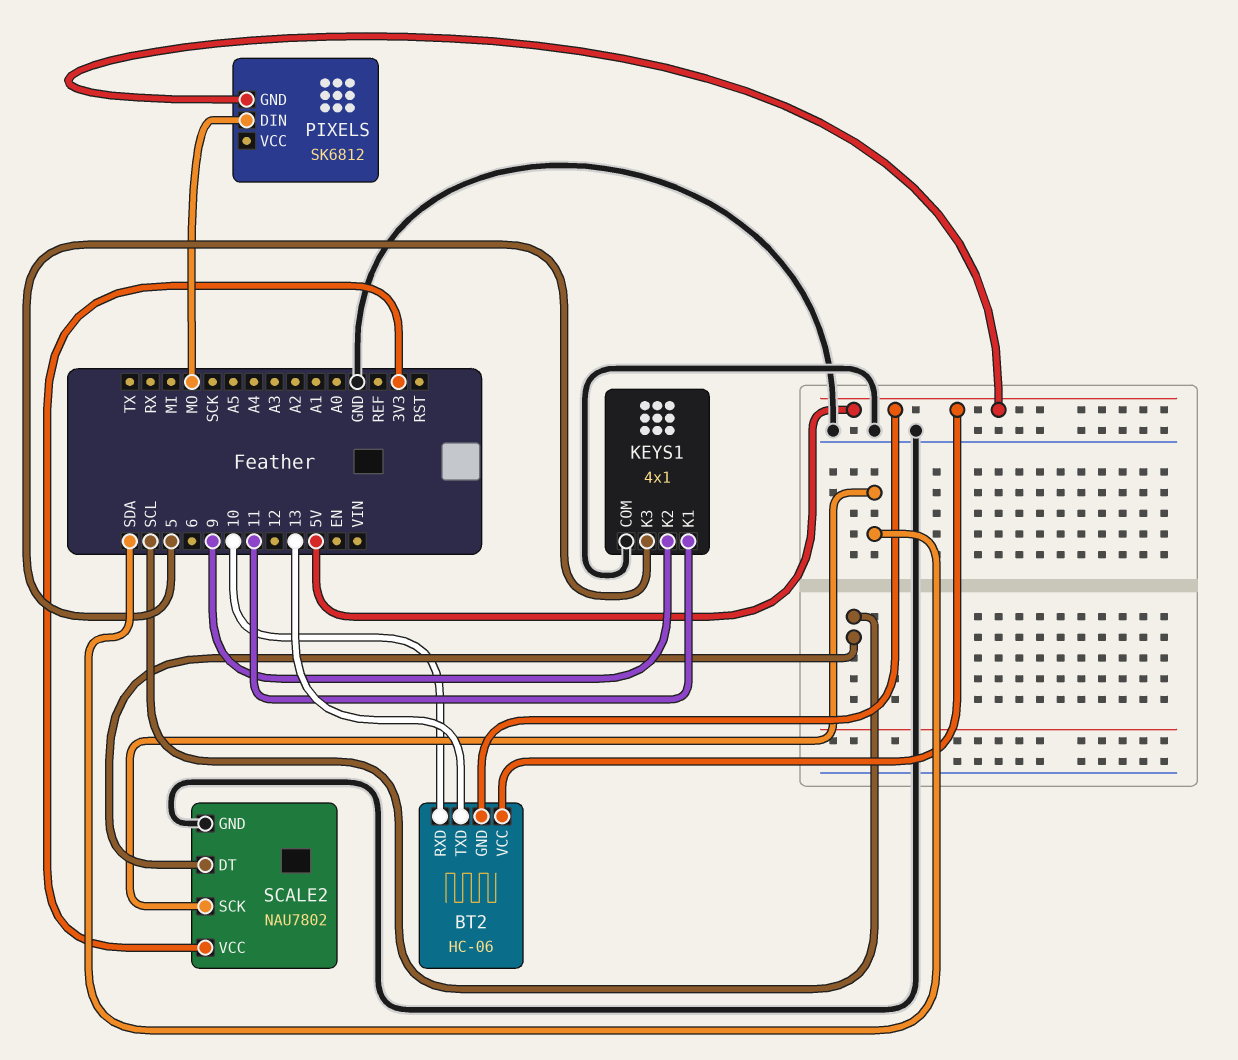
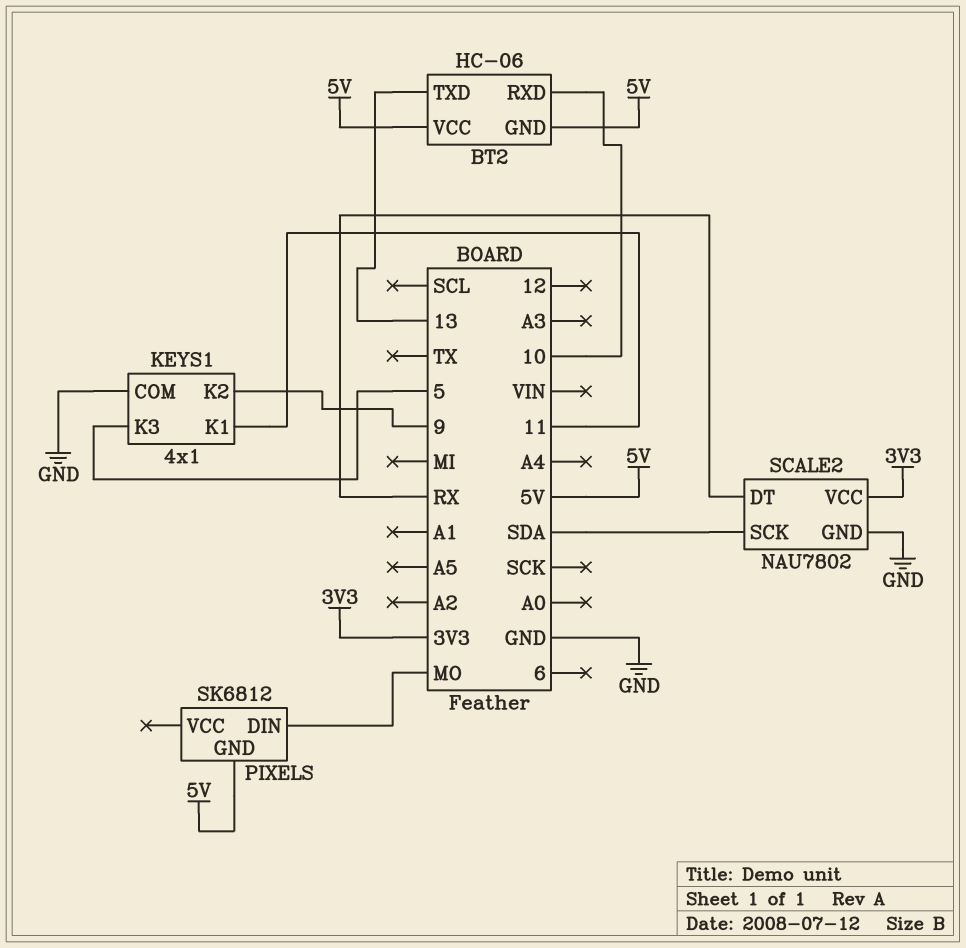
SCALE2 pin DT: SCL -> RX

